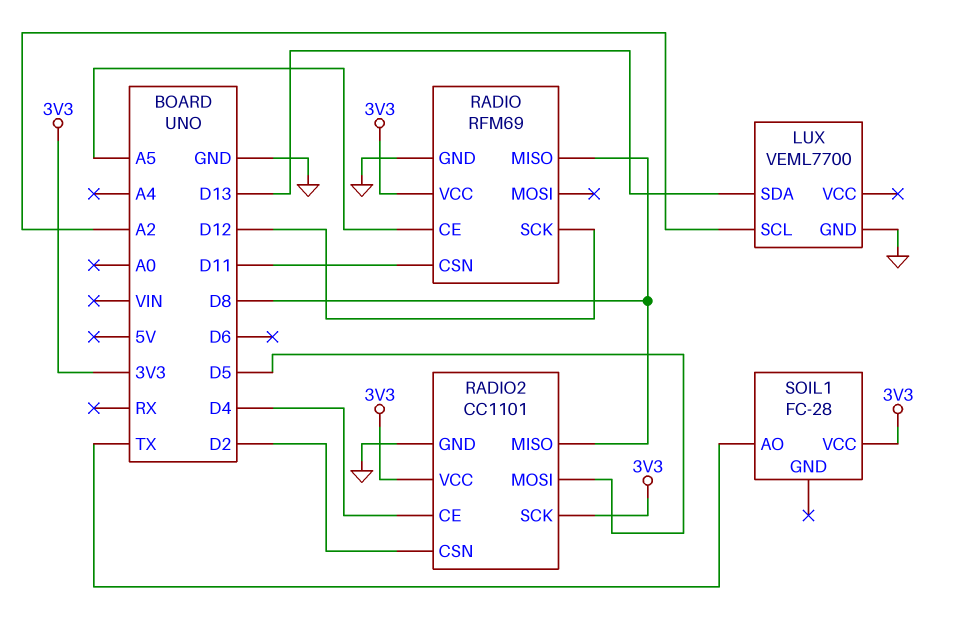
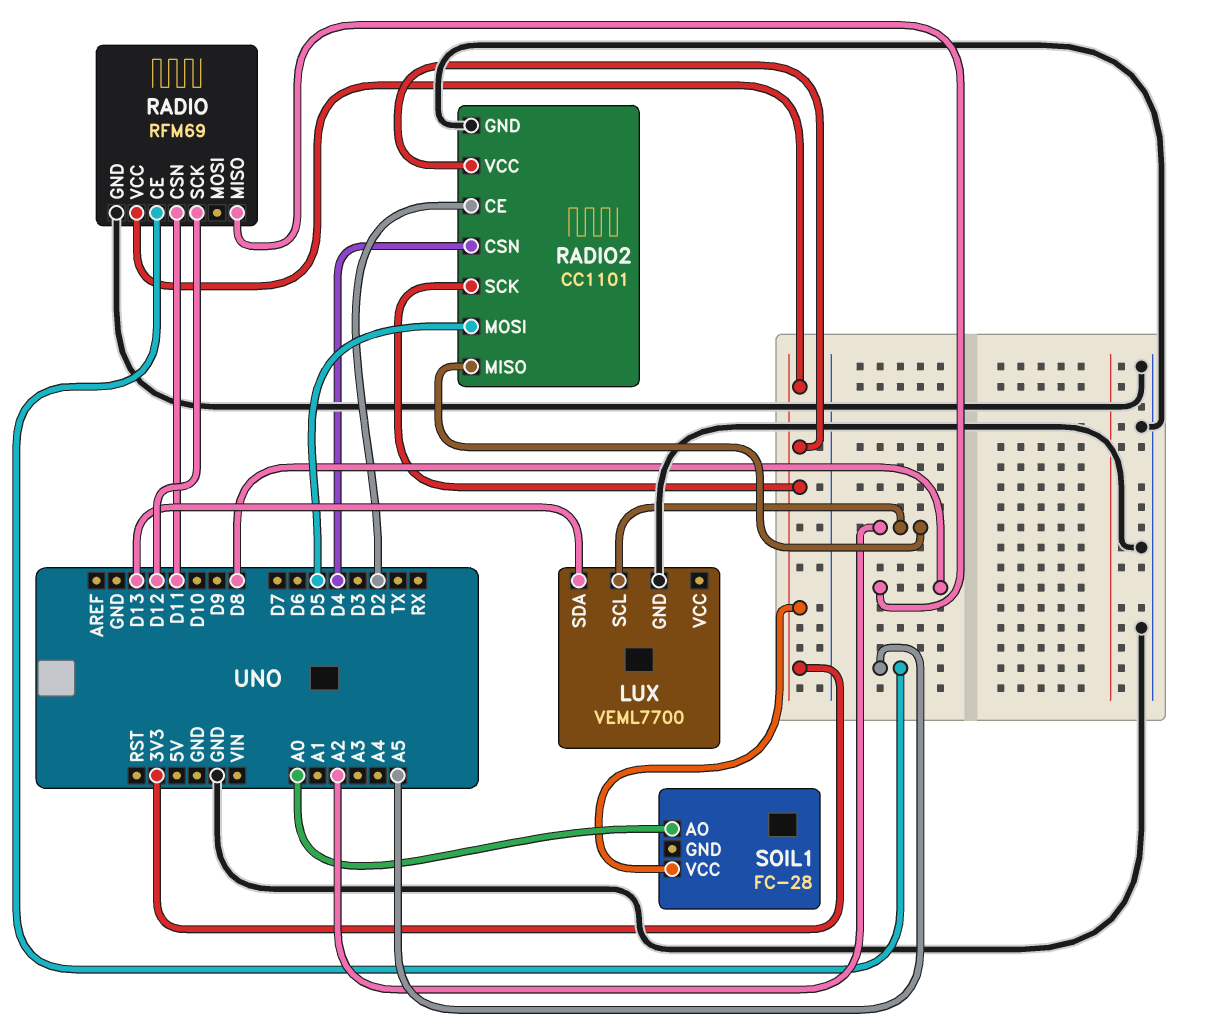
RADIO2 pin CE: D4 -> D2
RADIO2 pin CSN: D2 -> D4
RADIO2 pin MISO: D8 -> A2
SOIL1 pin AO: TX -> A0

